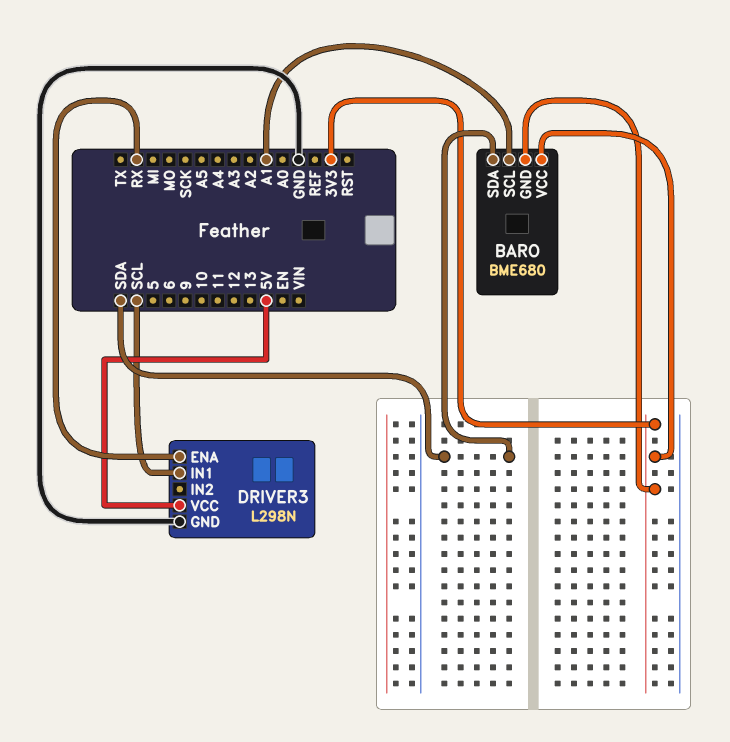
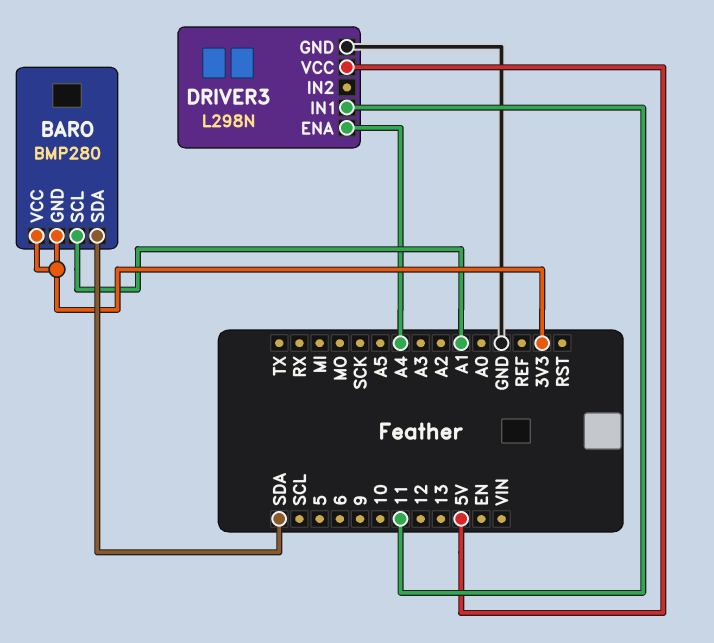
BARO: BME680 -> BMP280
DRIVER3 pin ENA: RX -> A4
DRIVER3 pin IN1: SCL -> 11

